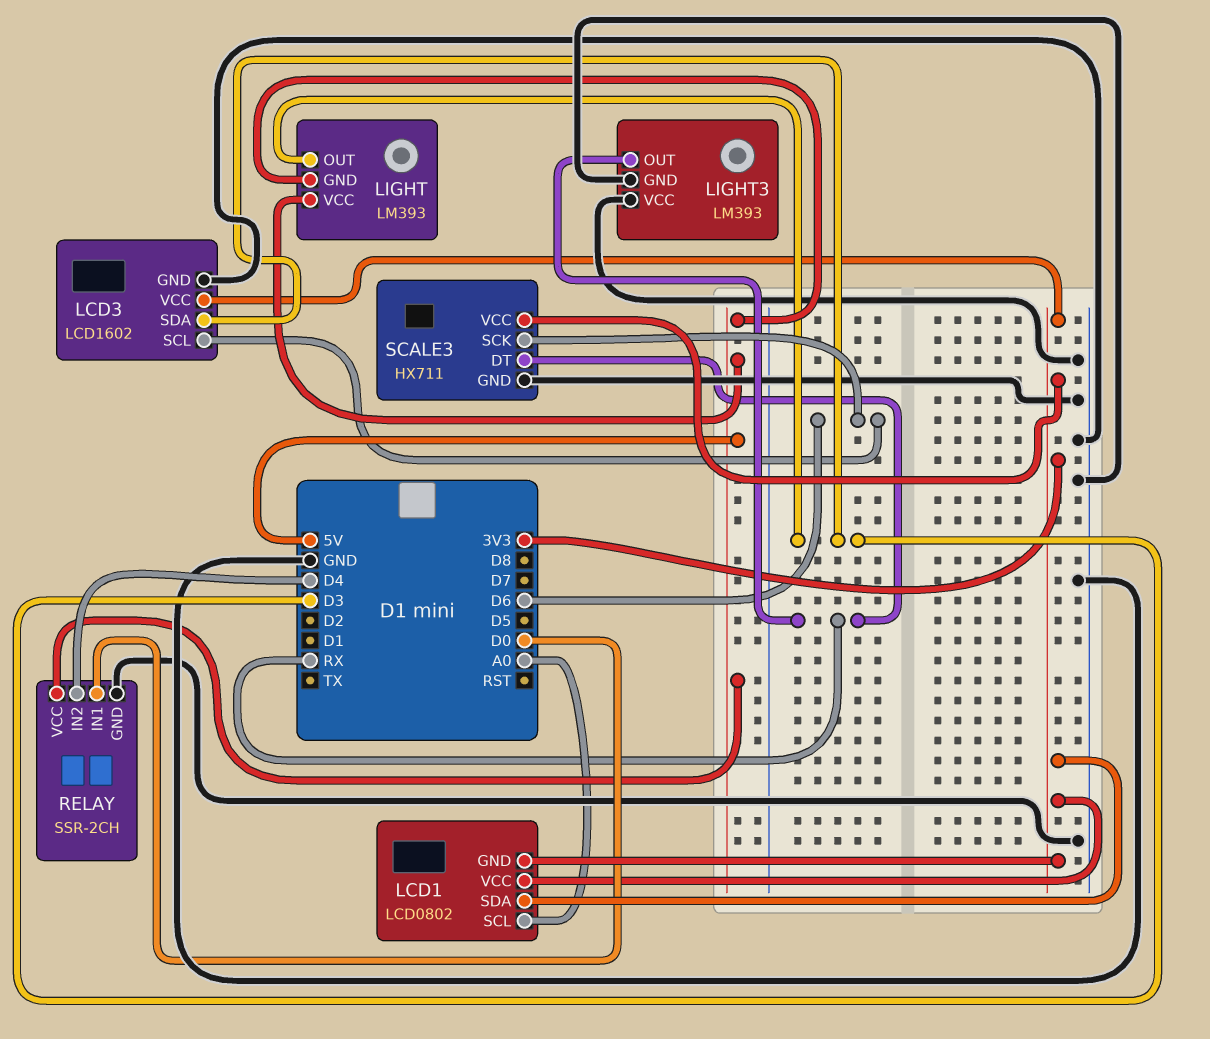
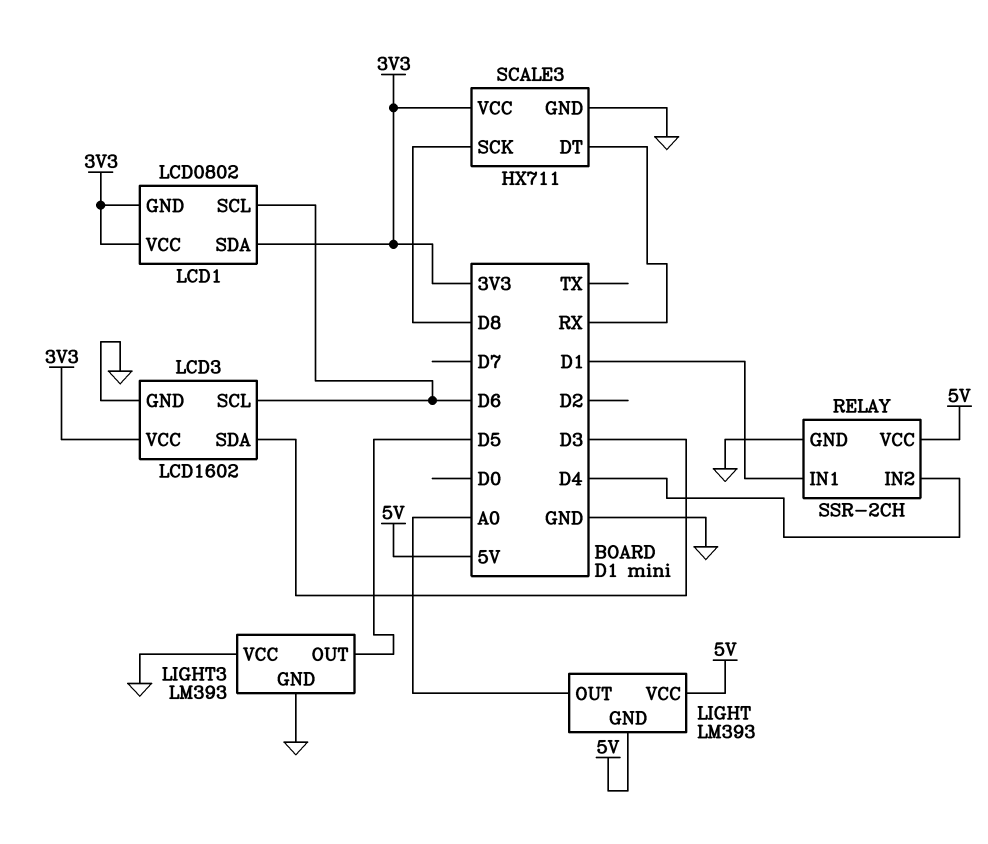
LCD1 pin SCL: A0 -> D6
LIGHT pin OUT: D3 -> A0
LIGHT3 pin OUT: RX -> D5
RELAY pin IN1: D0 -> D1
SCALE3 pin SCK: D6 -> D8

